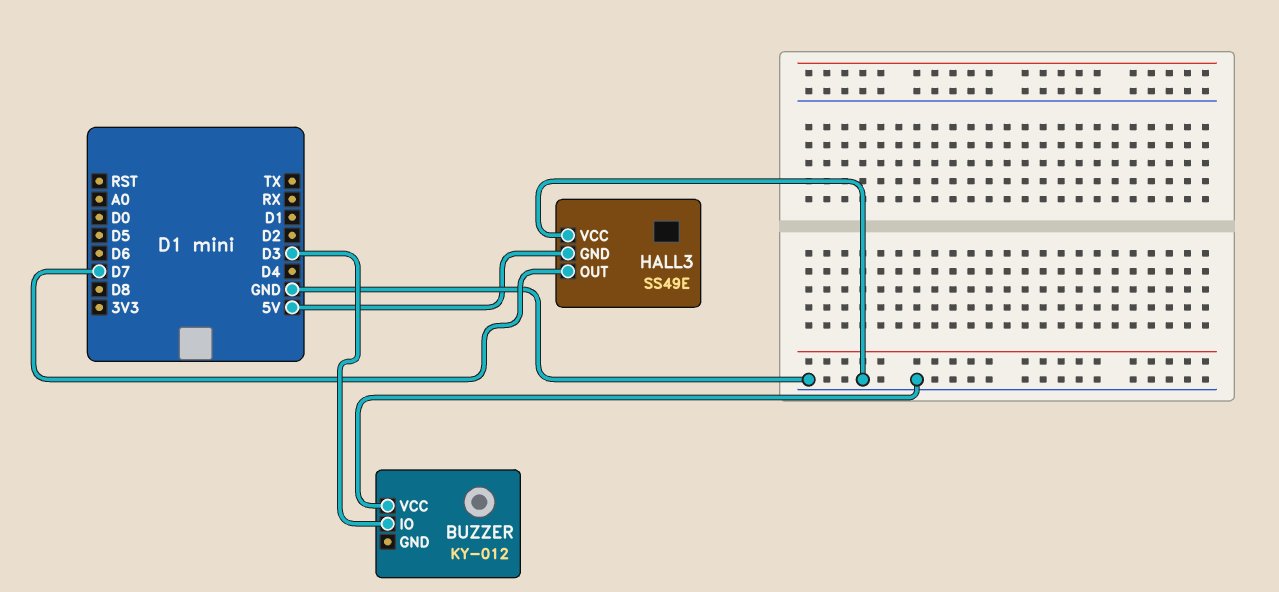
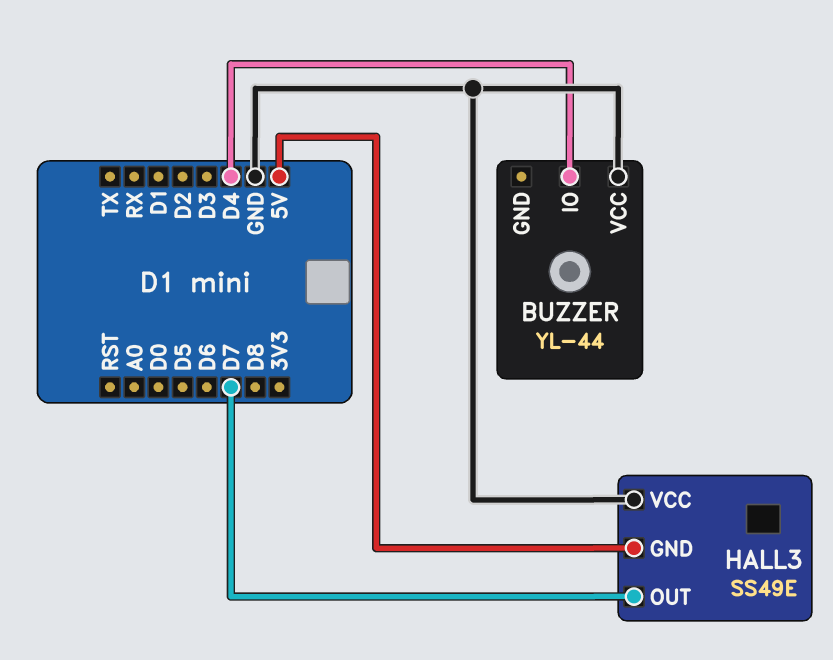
BUZZER: KY-012 -> YL-44
BUZZER pin IO: D3 -> D4

